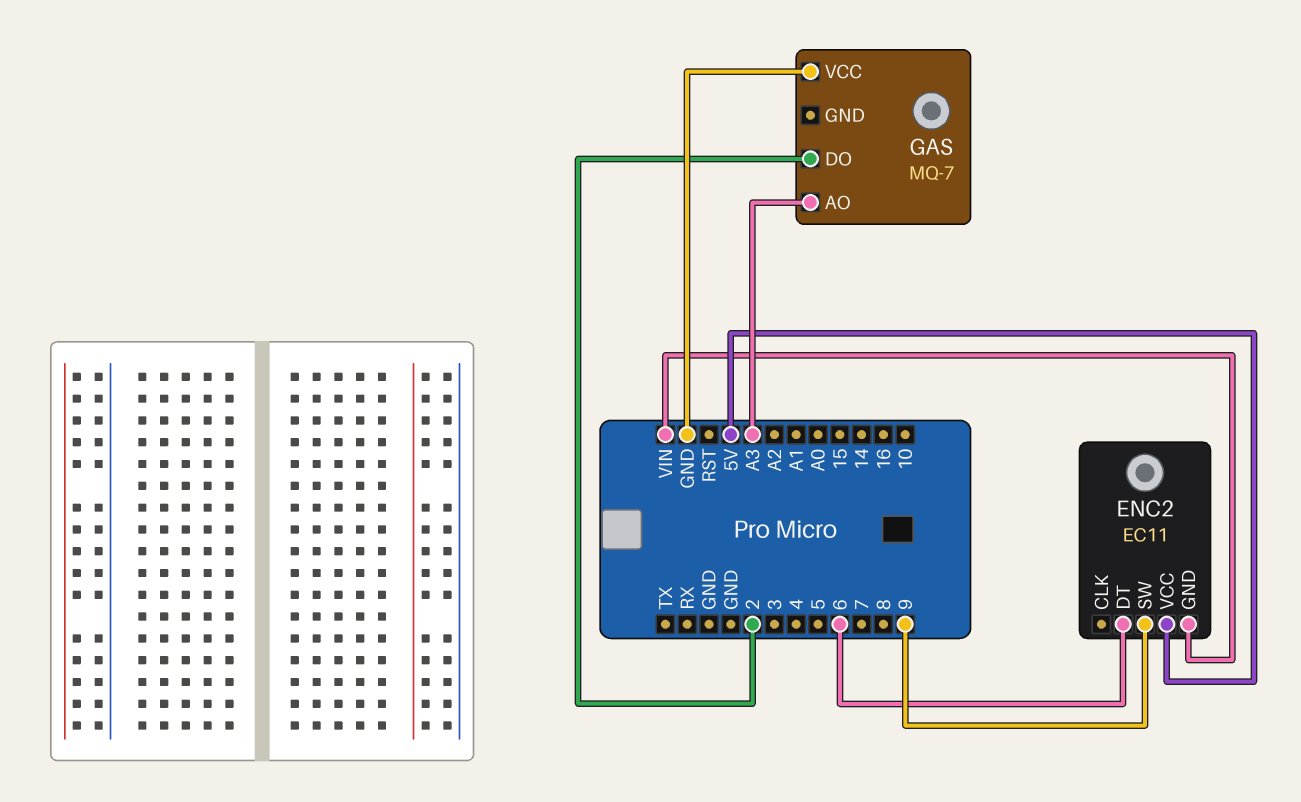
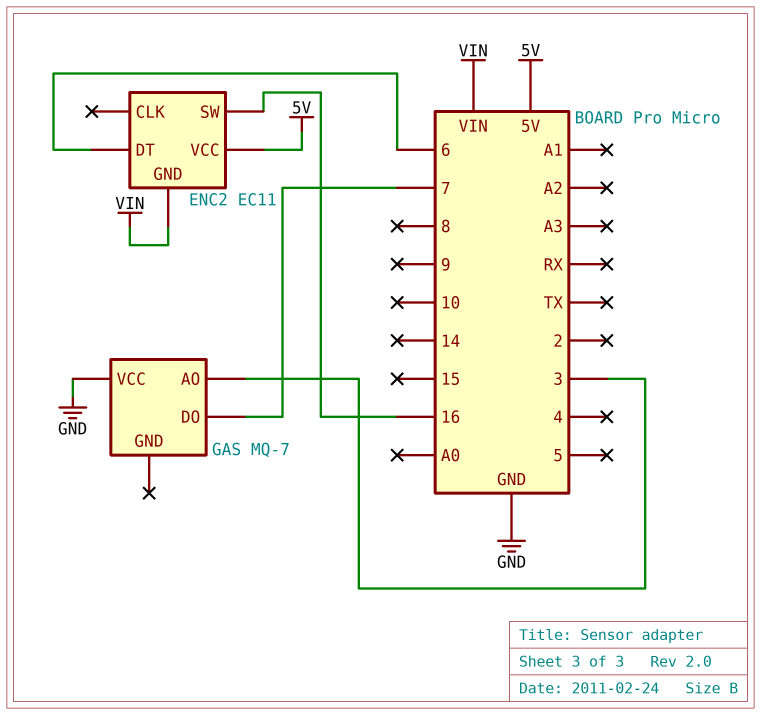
ENC2 pin SW: 9 -> 16
GAS pin AO: A3 -> 3
GAS pin DO: 2 -> 7

